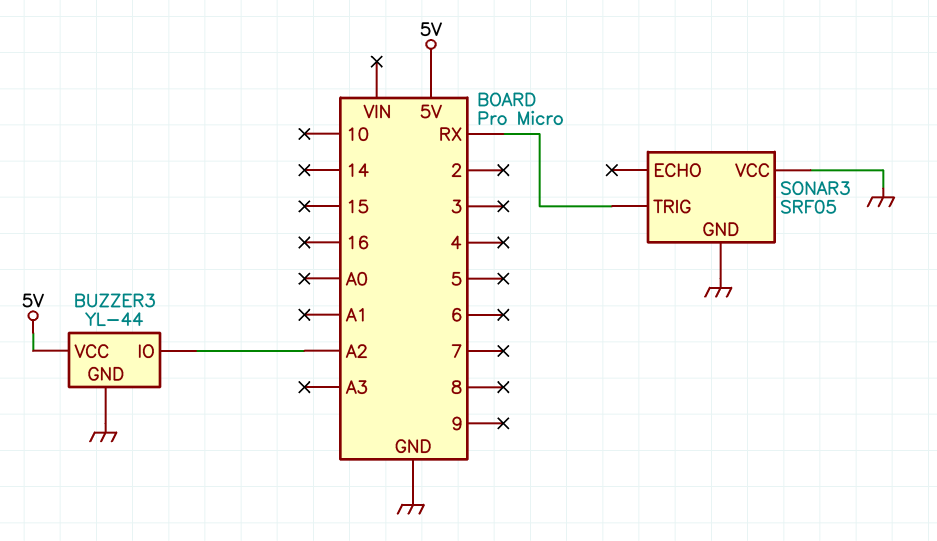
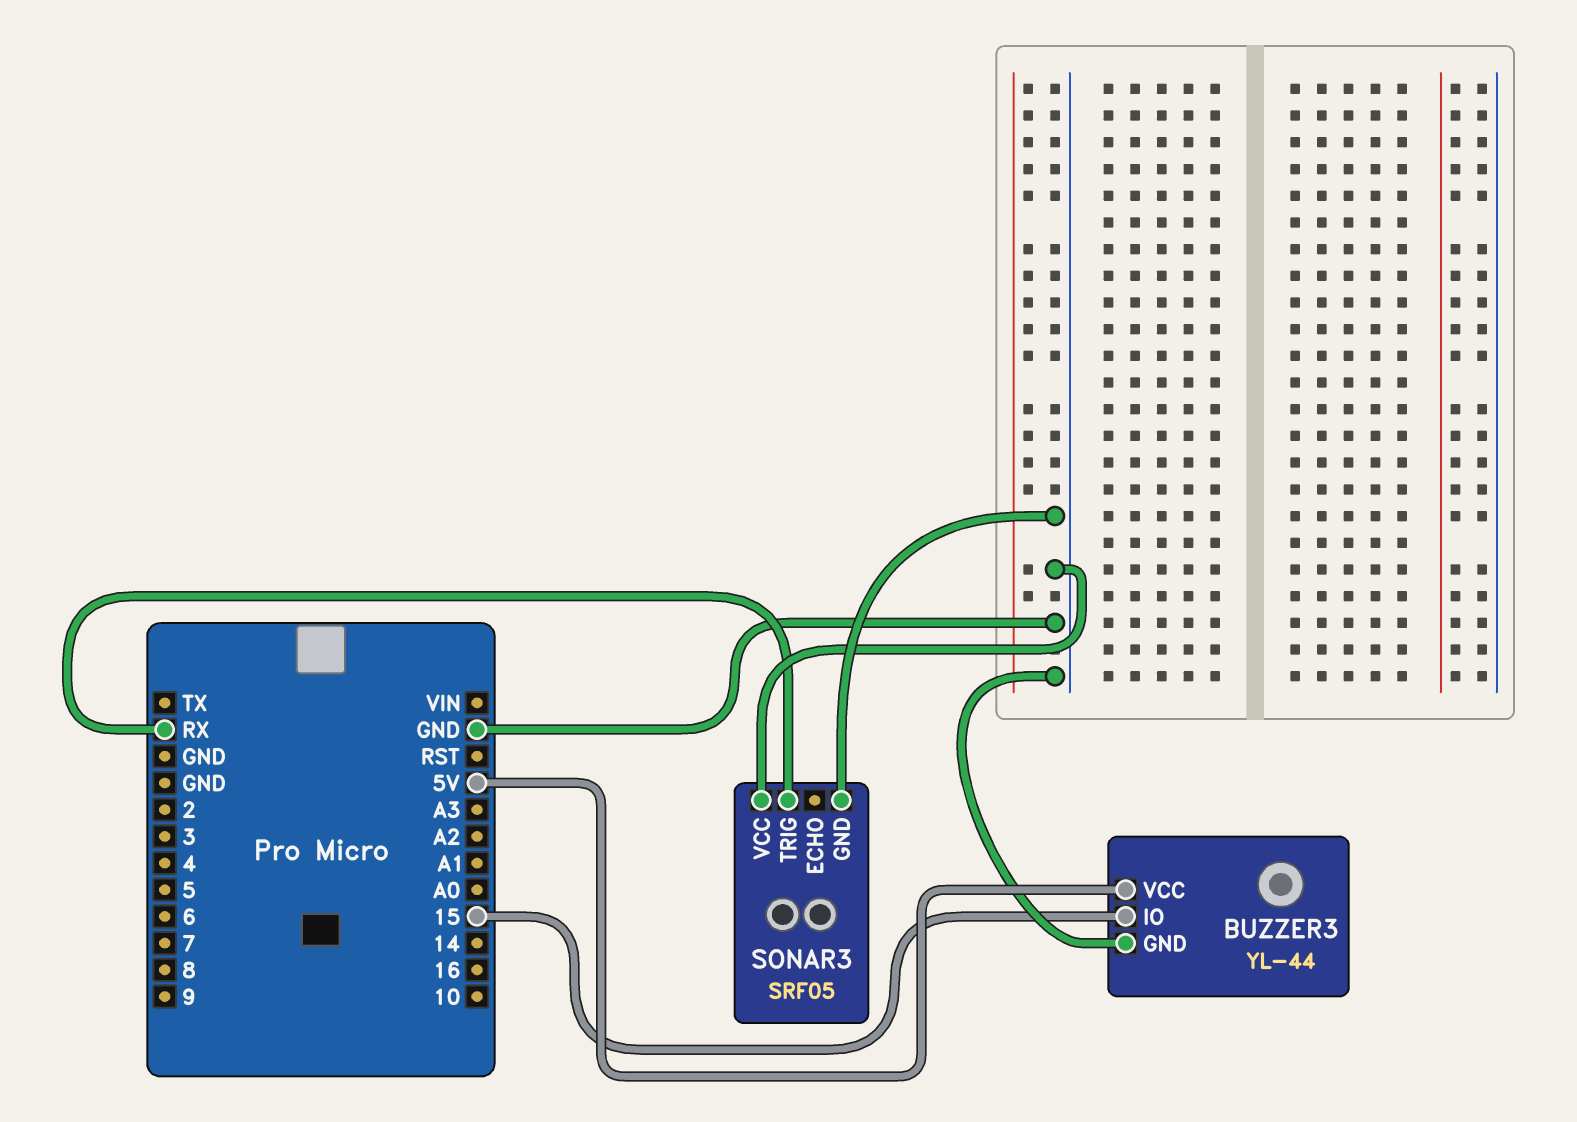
BUZZER3 pin IO: A2 -> 15

